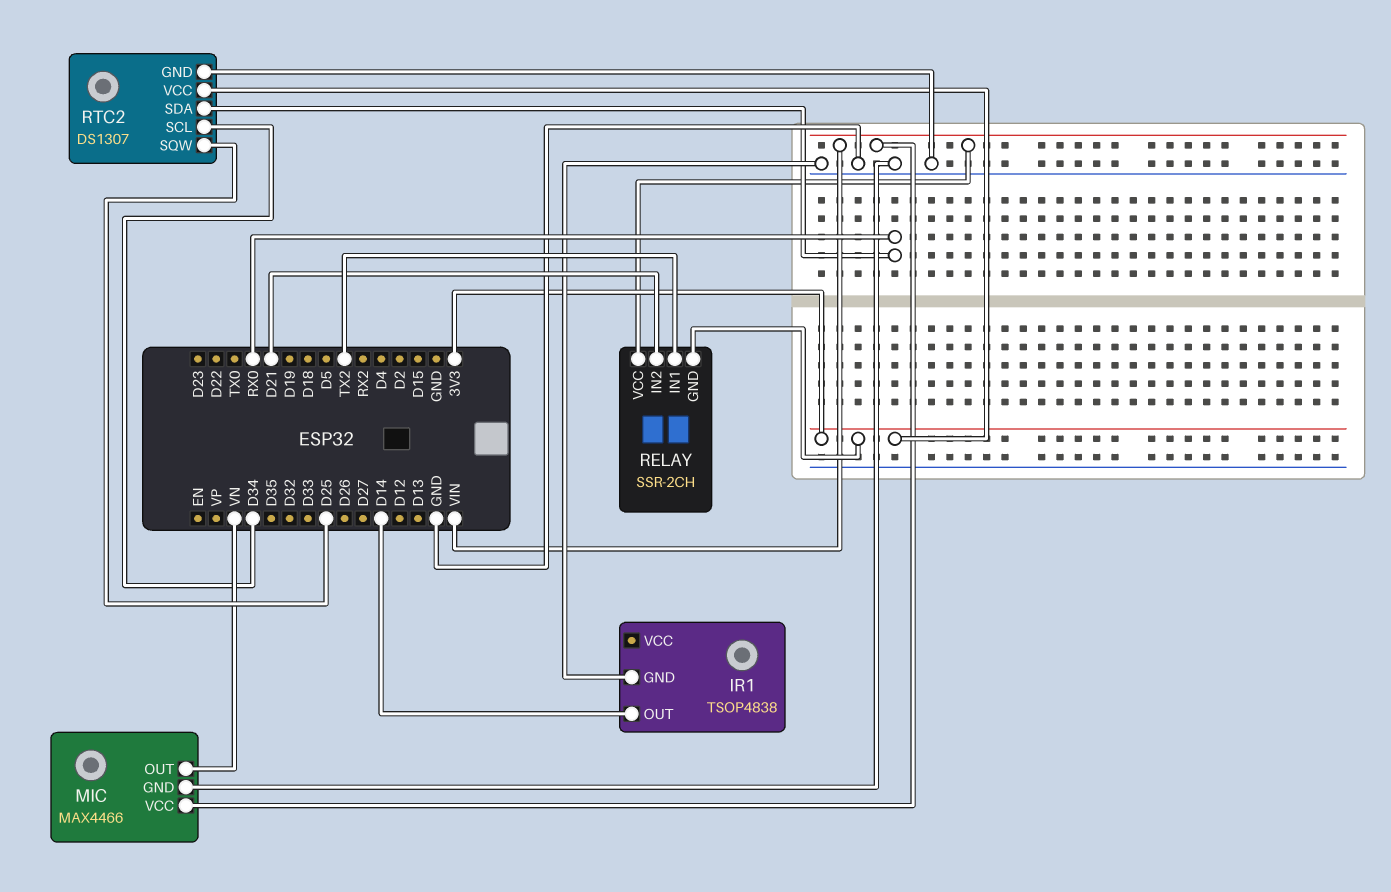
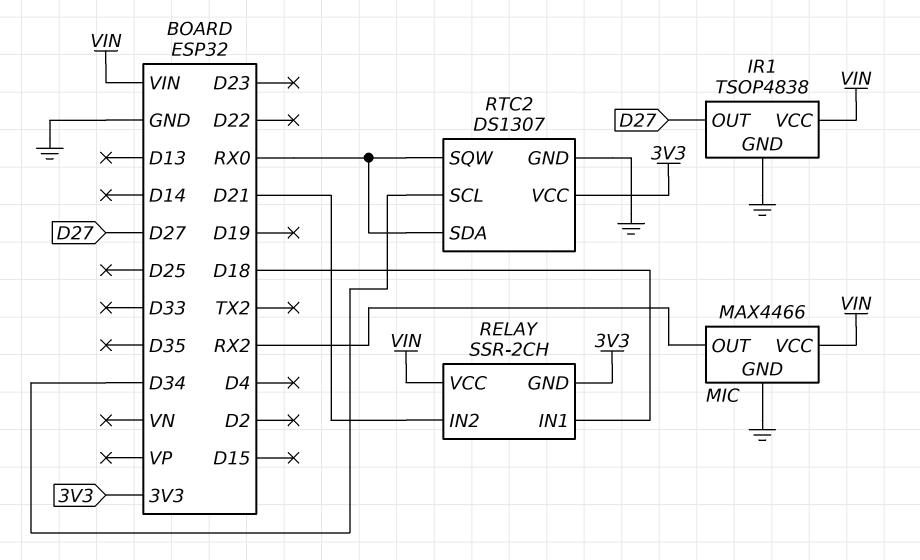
IR1 pin OUT: D14 -> D27
IR1 pin VCC: none -> VIN
MIC pin OUT: VN -> RX2
RELAY pin IN1: TX2 -> D18
RTC2 pin SQW: D25 -> RX0

